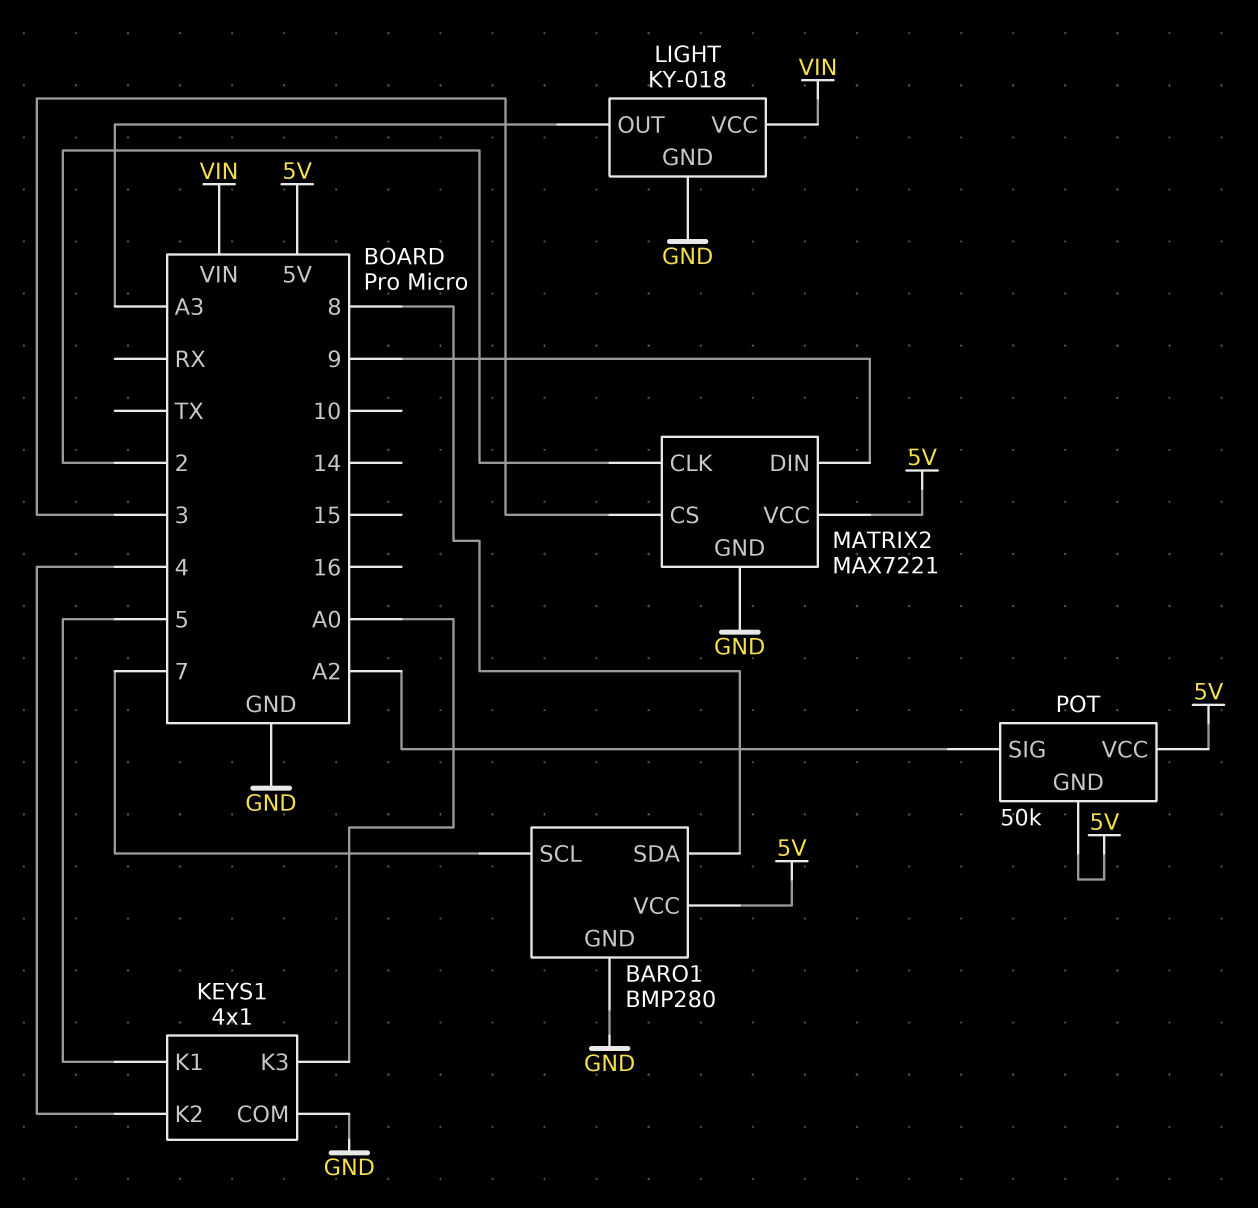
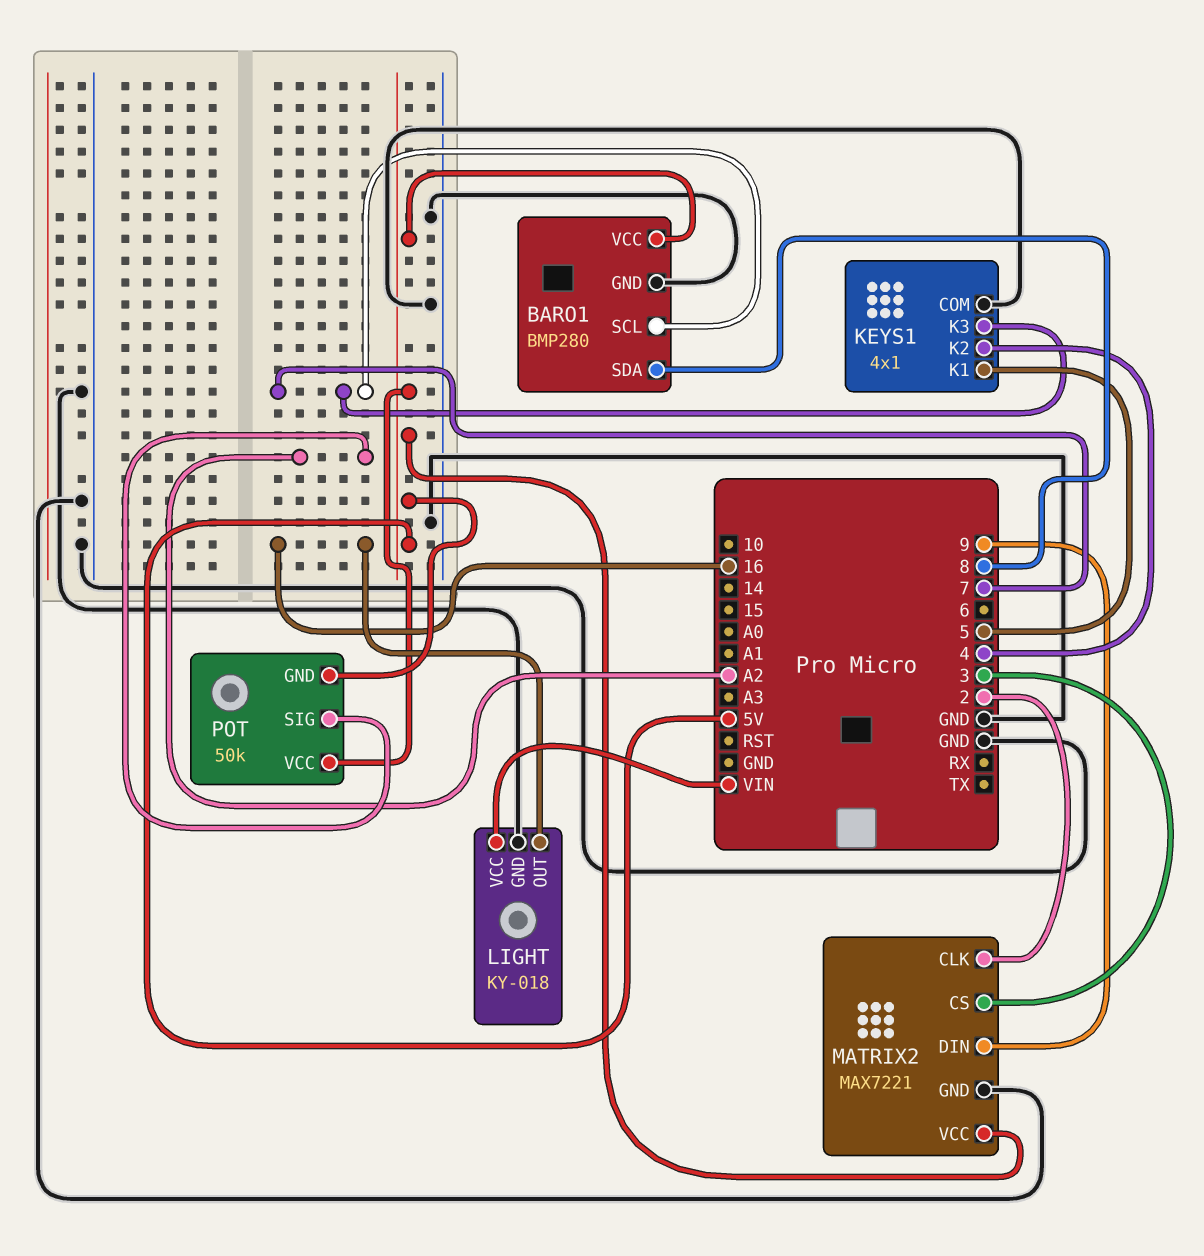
KEYS1 pin K3: A0 -> 7
LIGHT pin OUT: A3 -> 16

